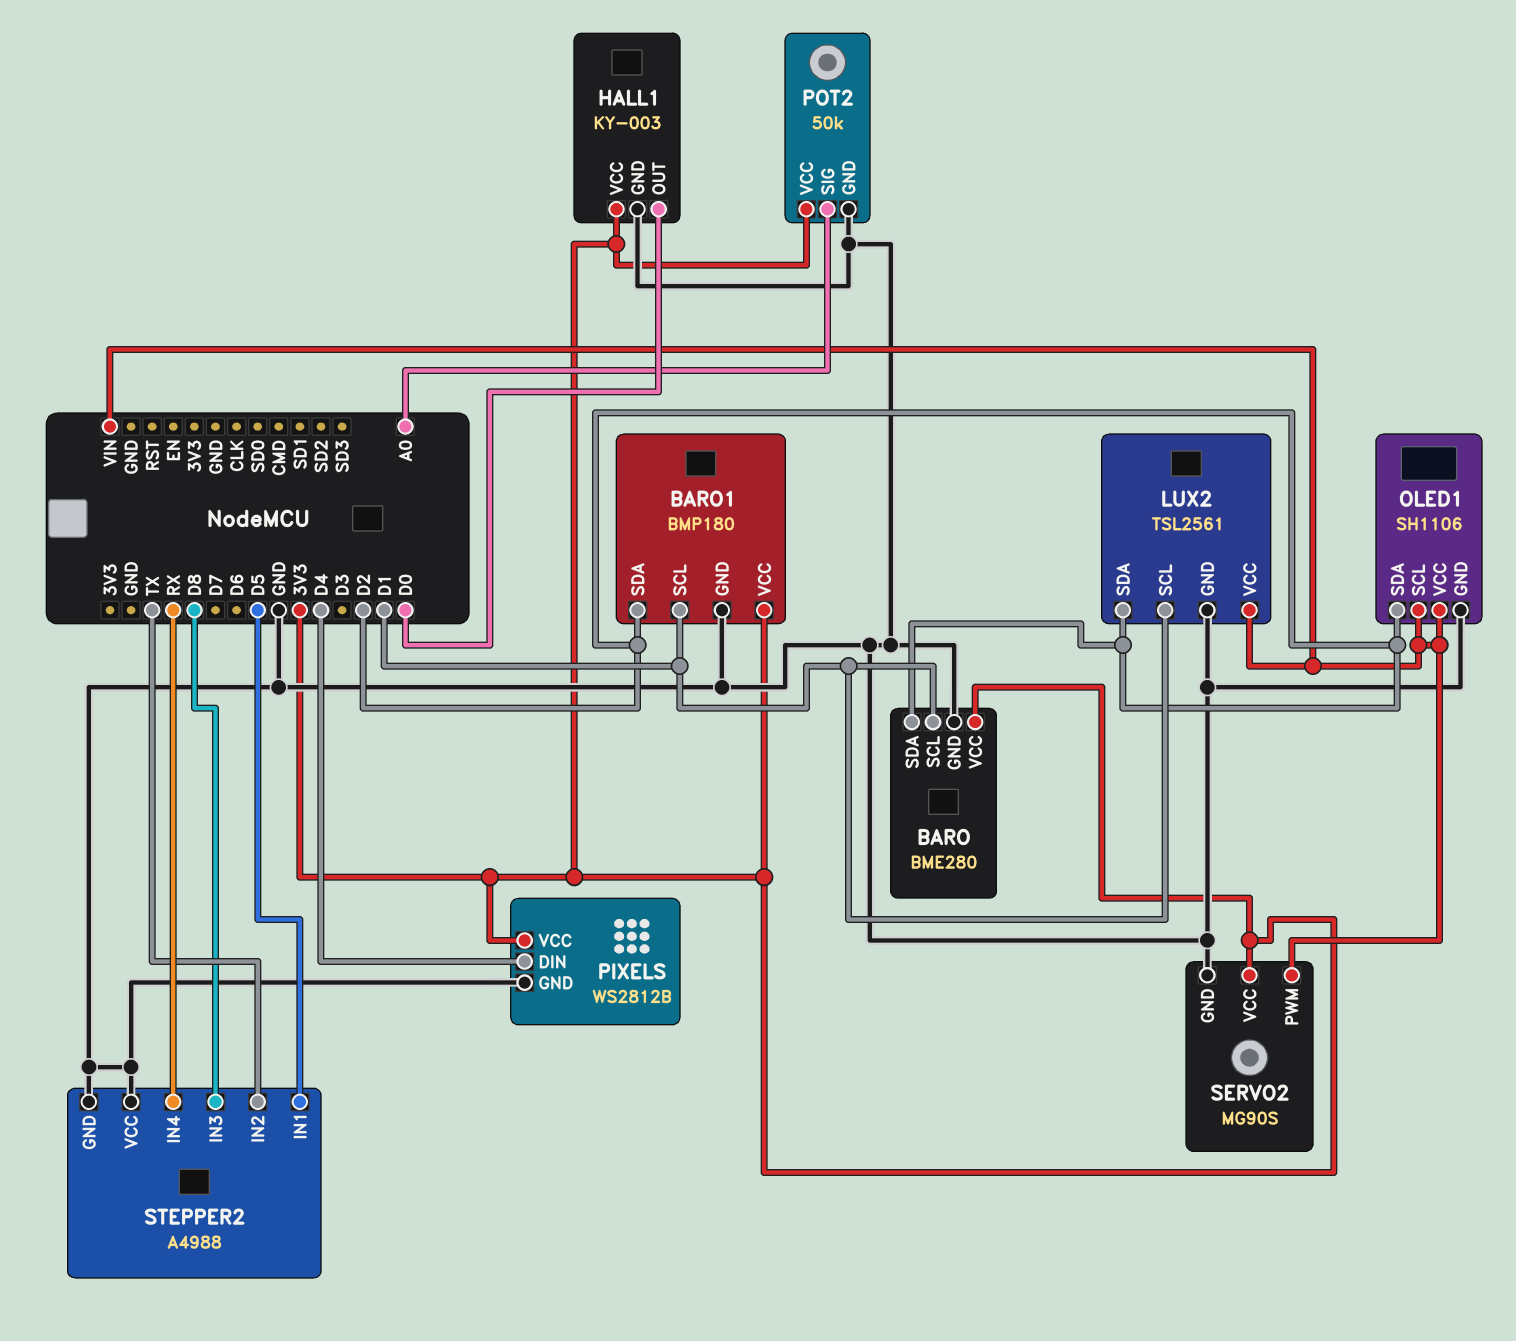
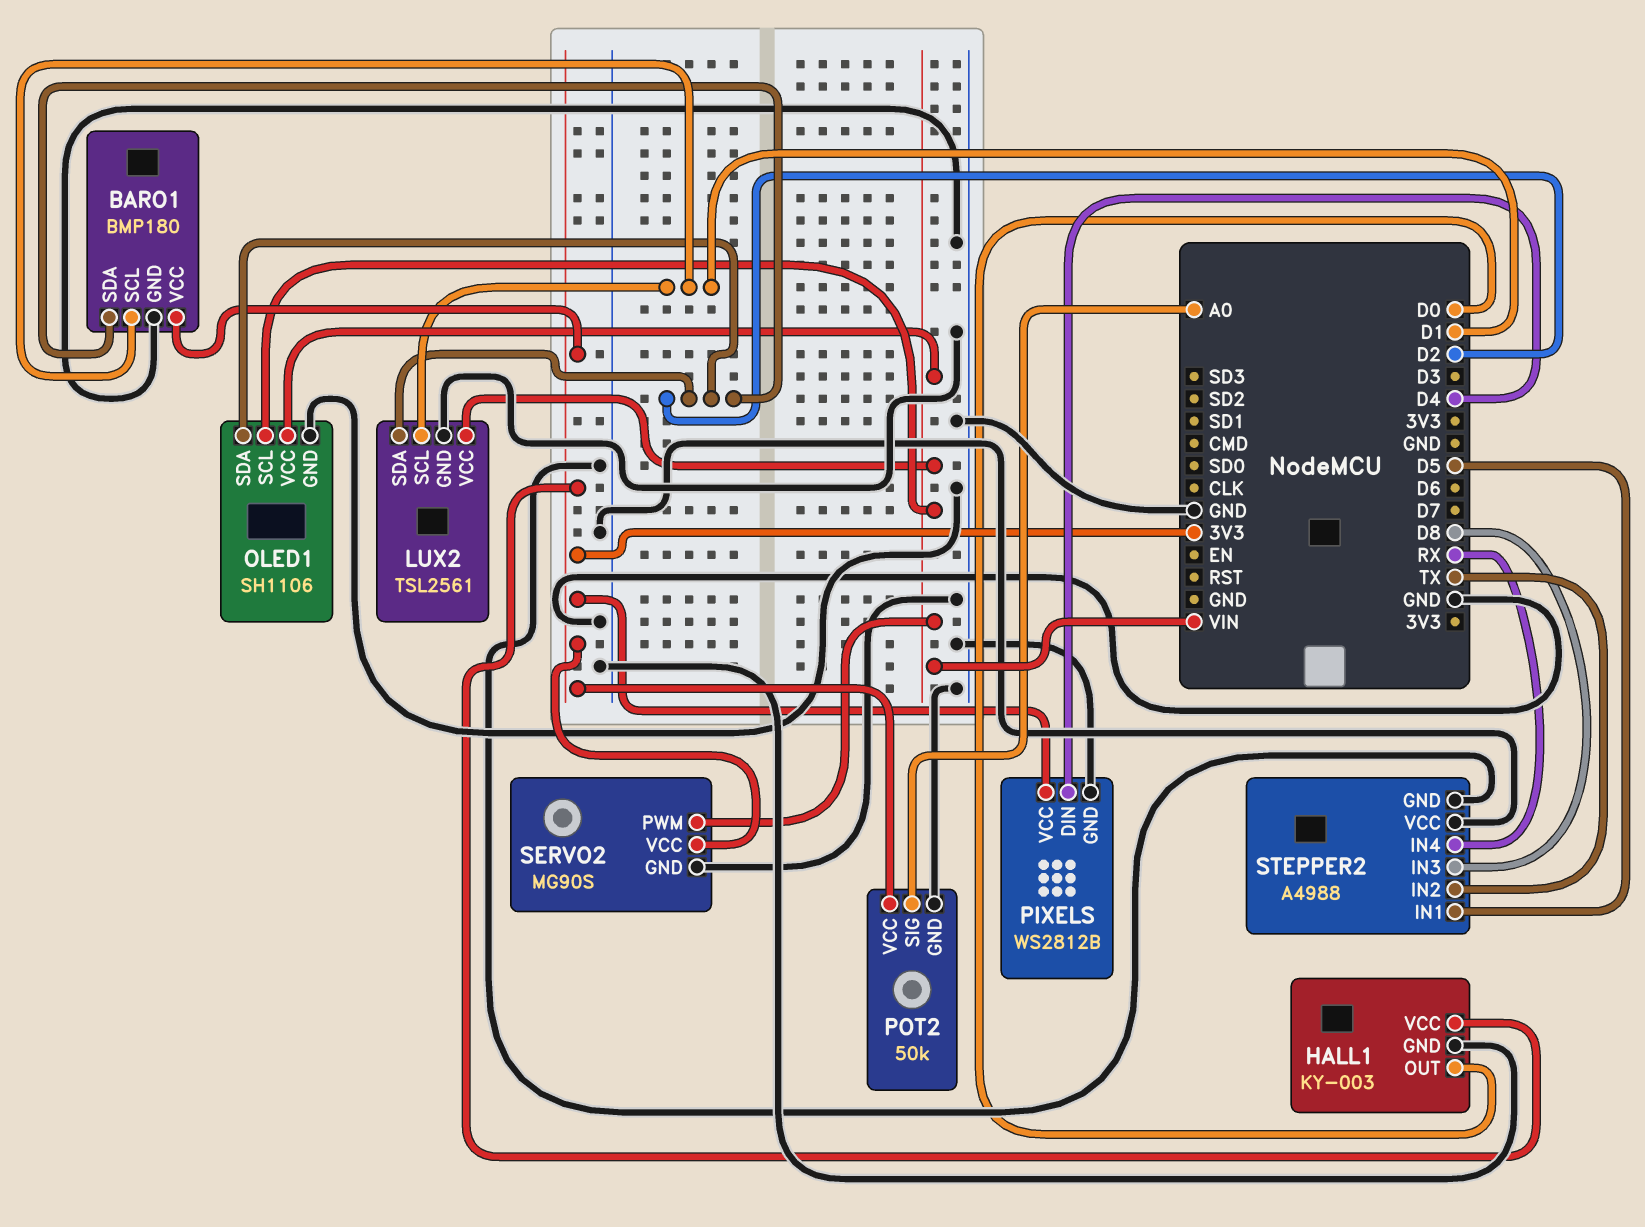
BARO: BME280 -> none
BARO pin GND: GND -> none
BARO pin SCL: D1 -> none
BARO pin SDA: D2 -> none
BARO pin VCC: 3V3 -> none

